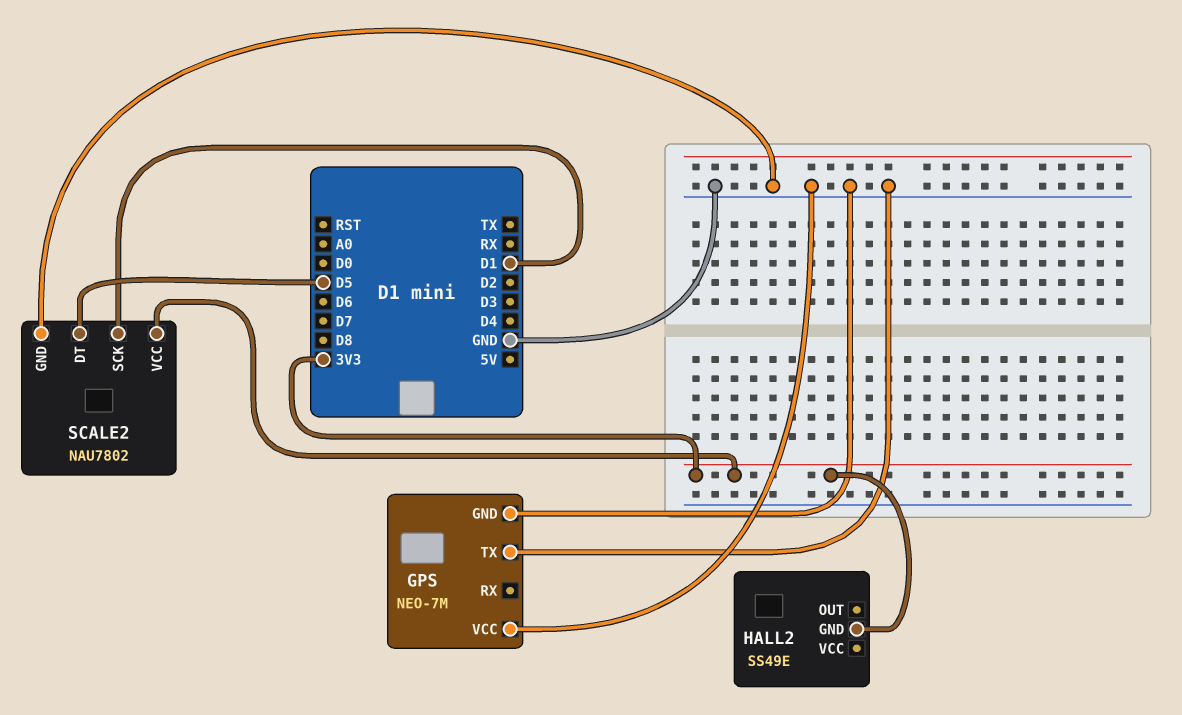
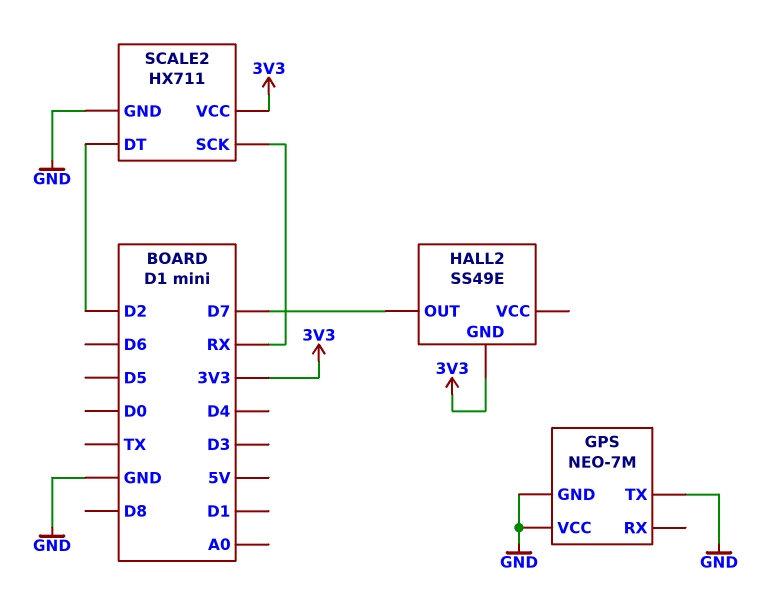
HALL2 pin OUT: none -> D7
SCALE2: NAU7802 -> HX711
SCALE2 pin DT: D5 -> D2
SCALE2 pin SCK: D1 -> RX

